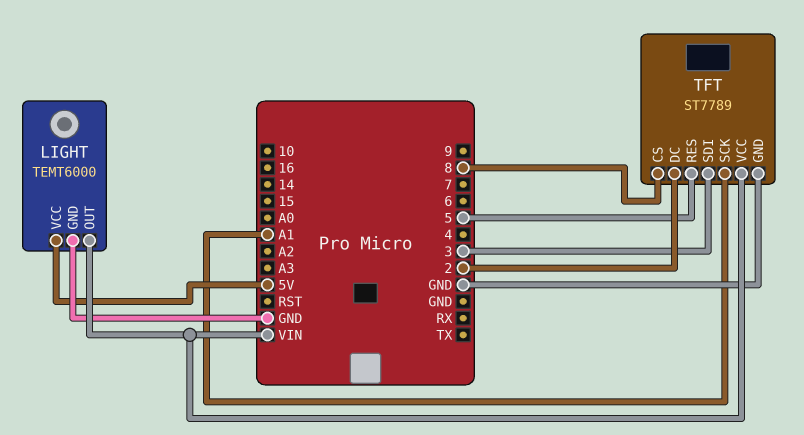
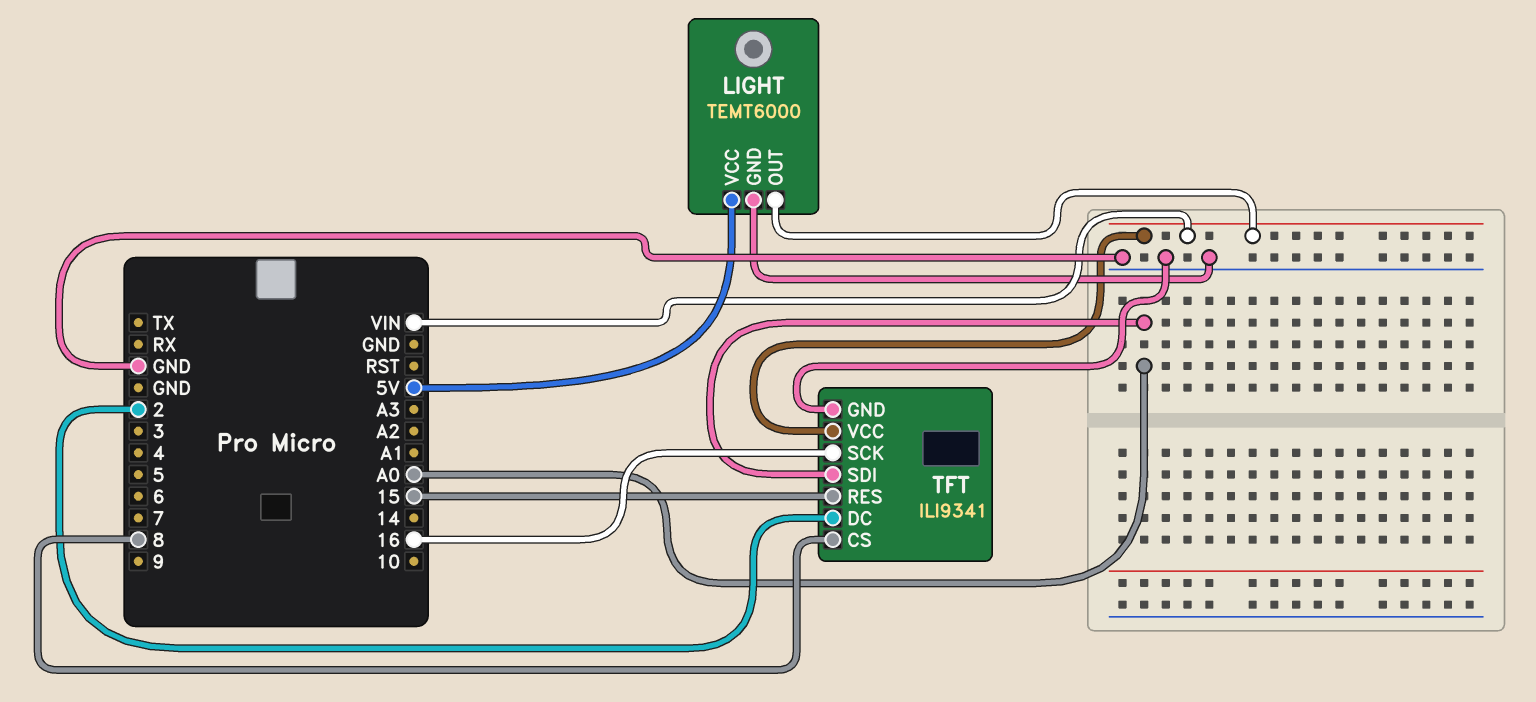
TFT: ST7789 -> ILI9341
TFT pin RES: 5 -> 15
TFT pin SCK: A1 -> 16
TFT pin SDI: 3 -> A0

